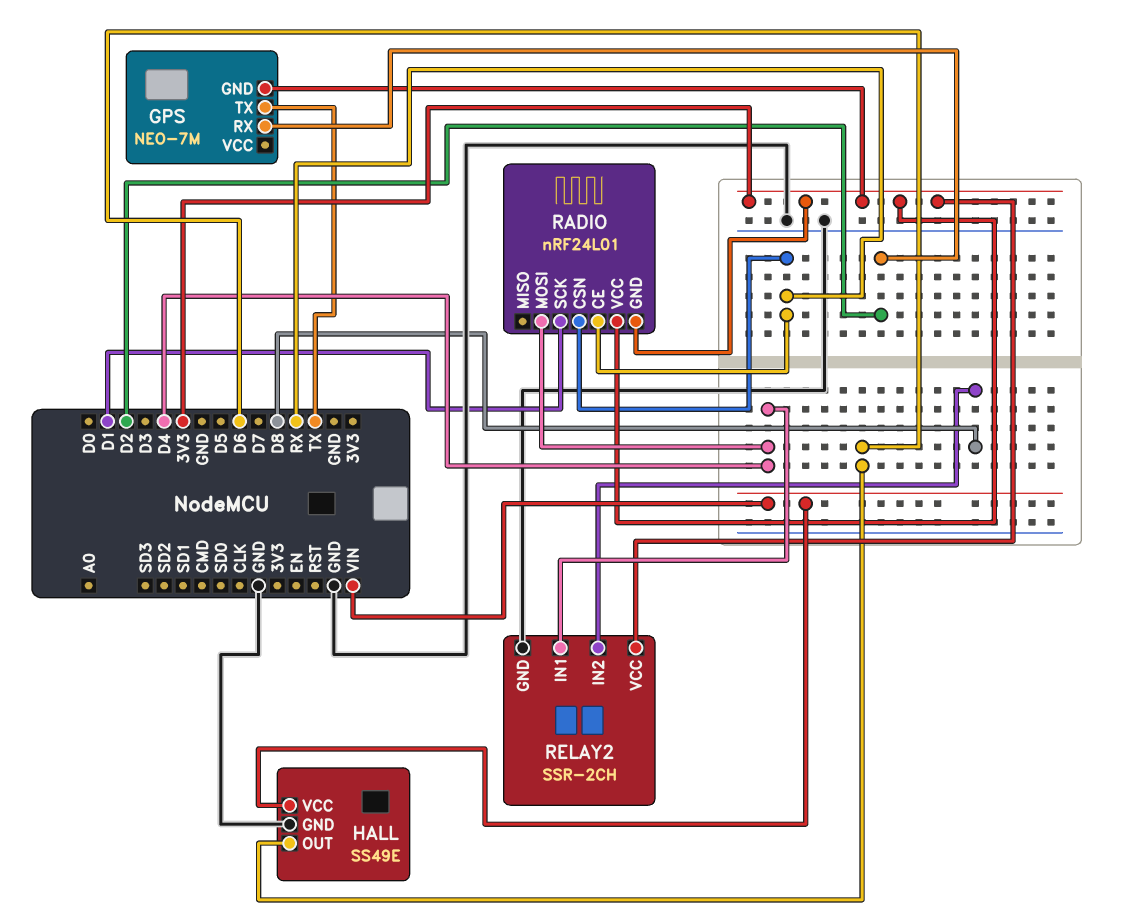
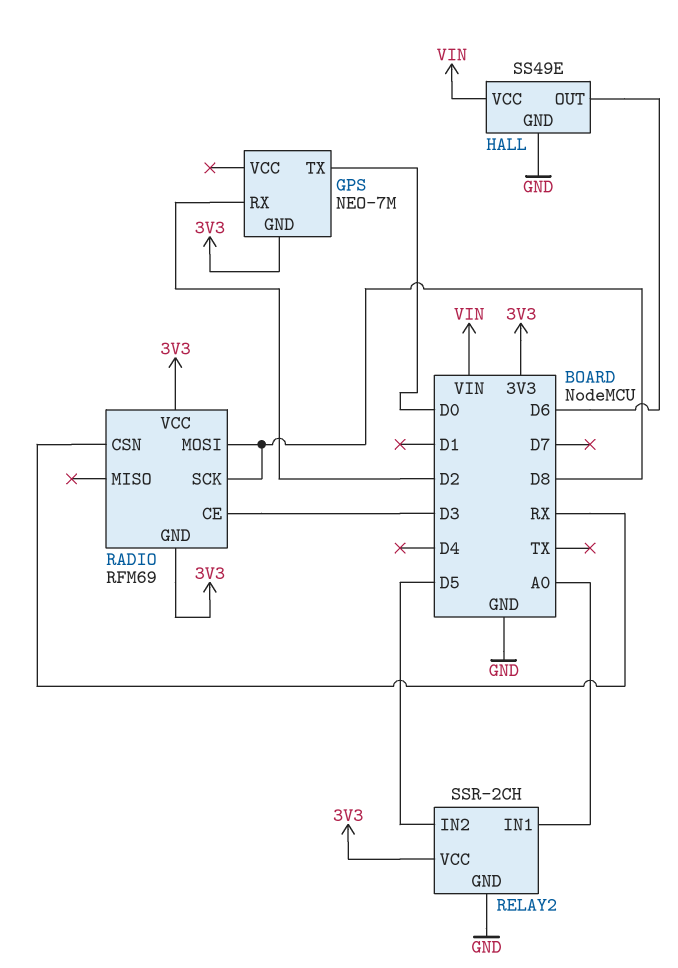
GPS pin TX: TX -> D0
RADIO: nRF24L01 -> RFM69
RADIO pin CE: RX -> D3
RADIO pin MOSI: D4 -> D8
RADIO pin SCK: D1 -> D8
RELAY2 pin IN1: D4 -> A0
RELAY2 pin IN2: D8 -> D5

